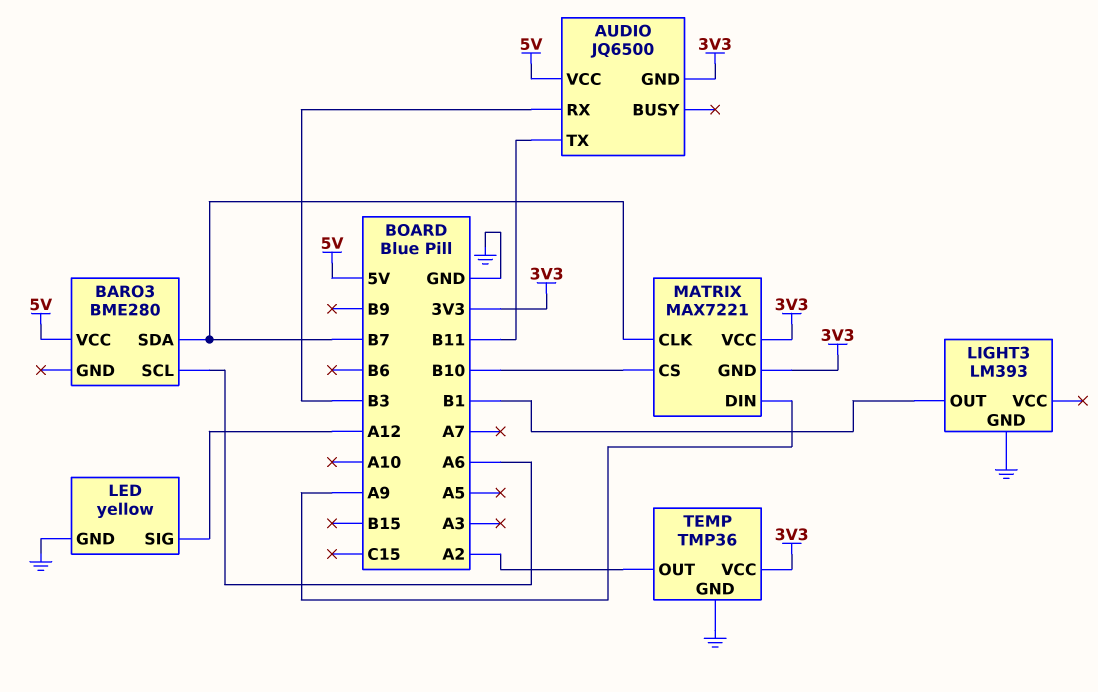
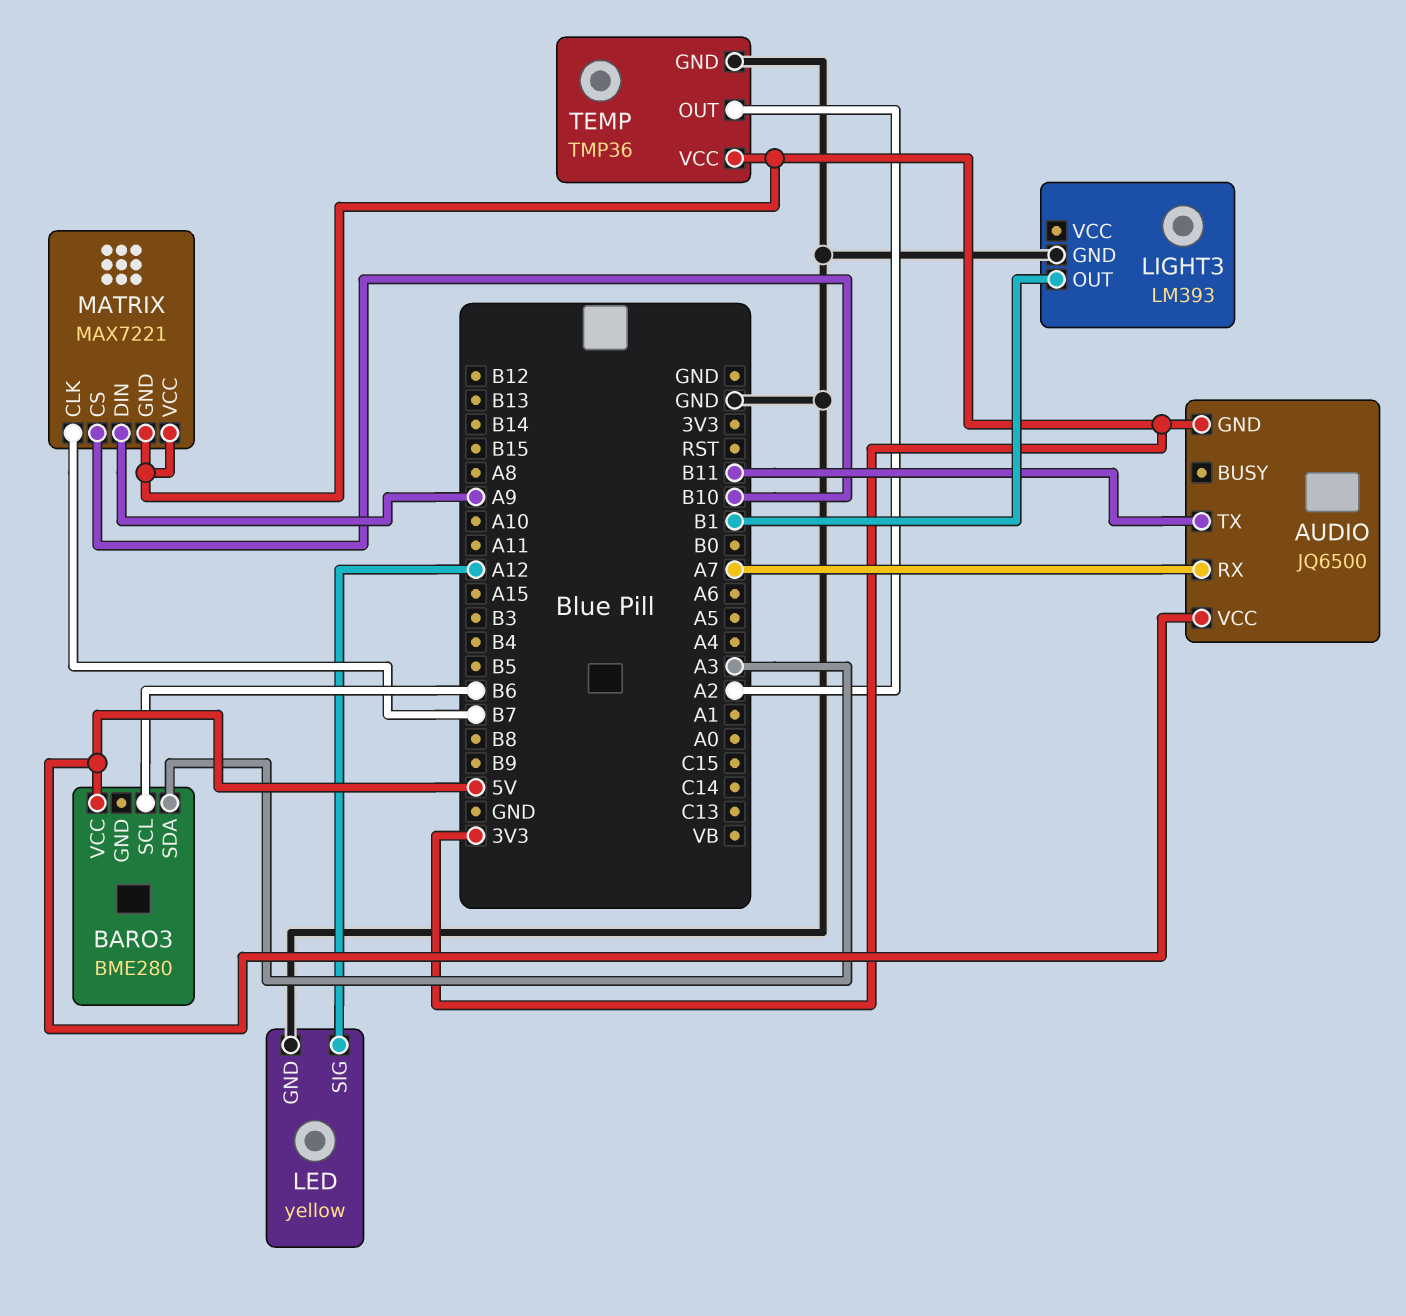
AUDIO pin RX: B3 -> A7
BARO3 pin SCL: A6 -> B6
BARO3 pin SDA: B7 -> A3

